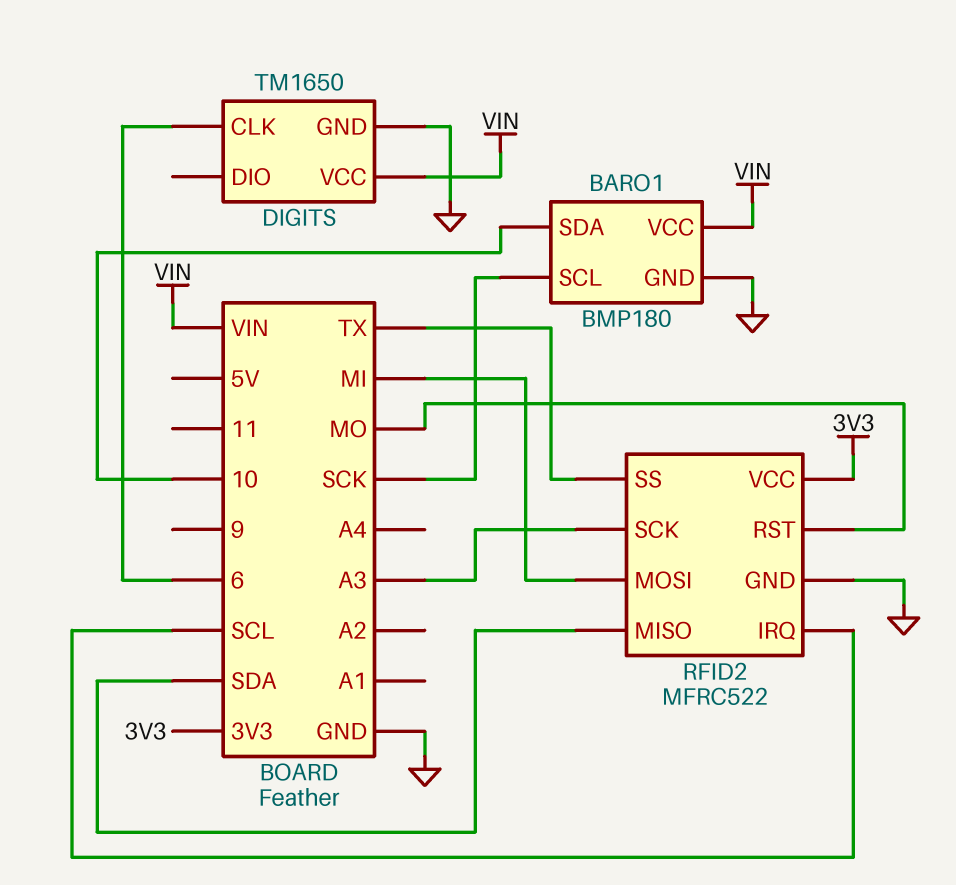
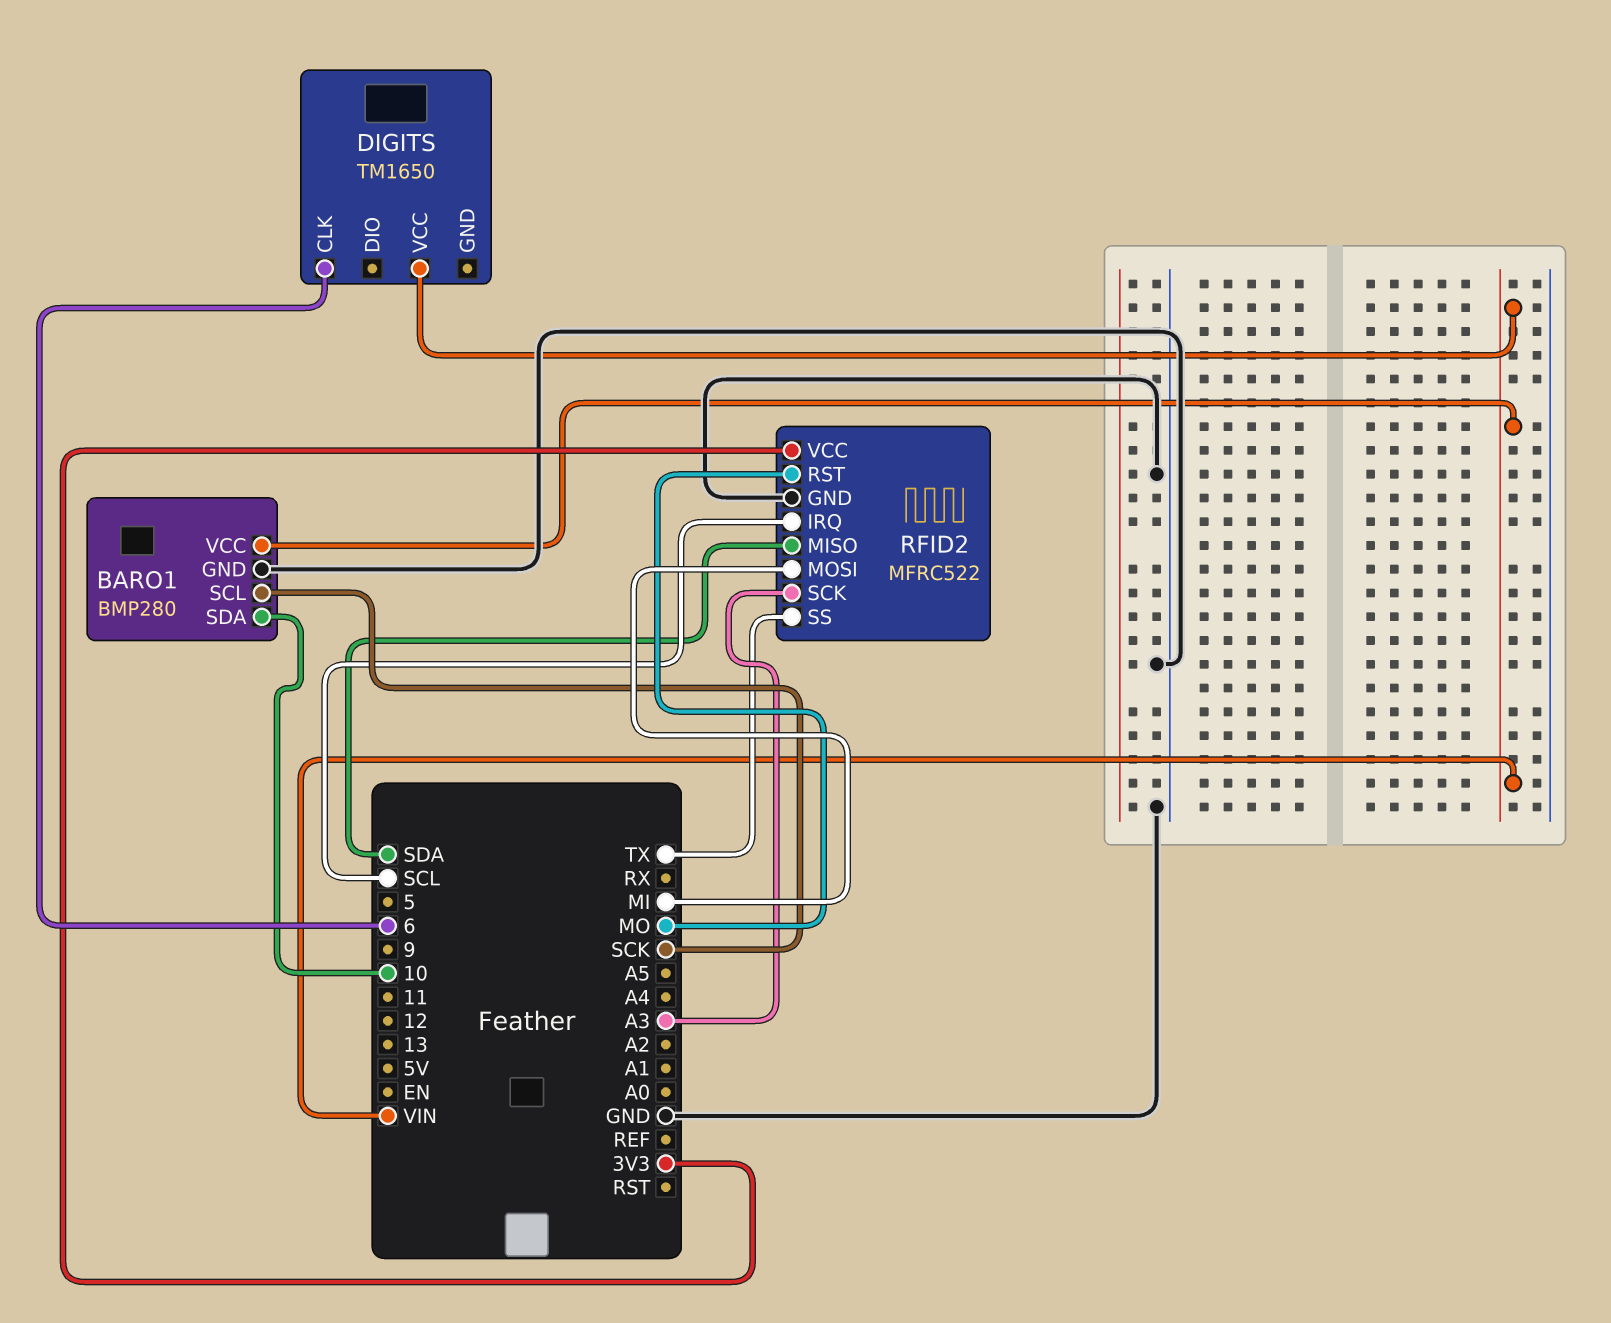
BARO1: BMP180 -> BMP280
DIGITS pin GND: GND -> none

